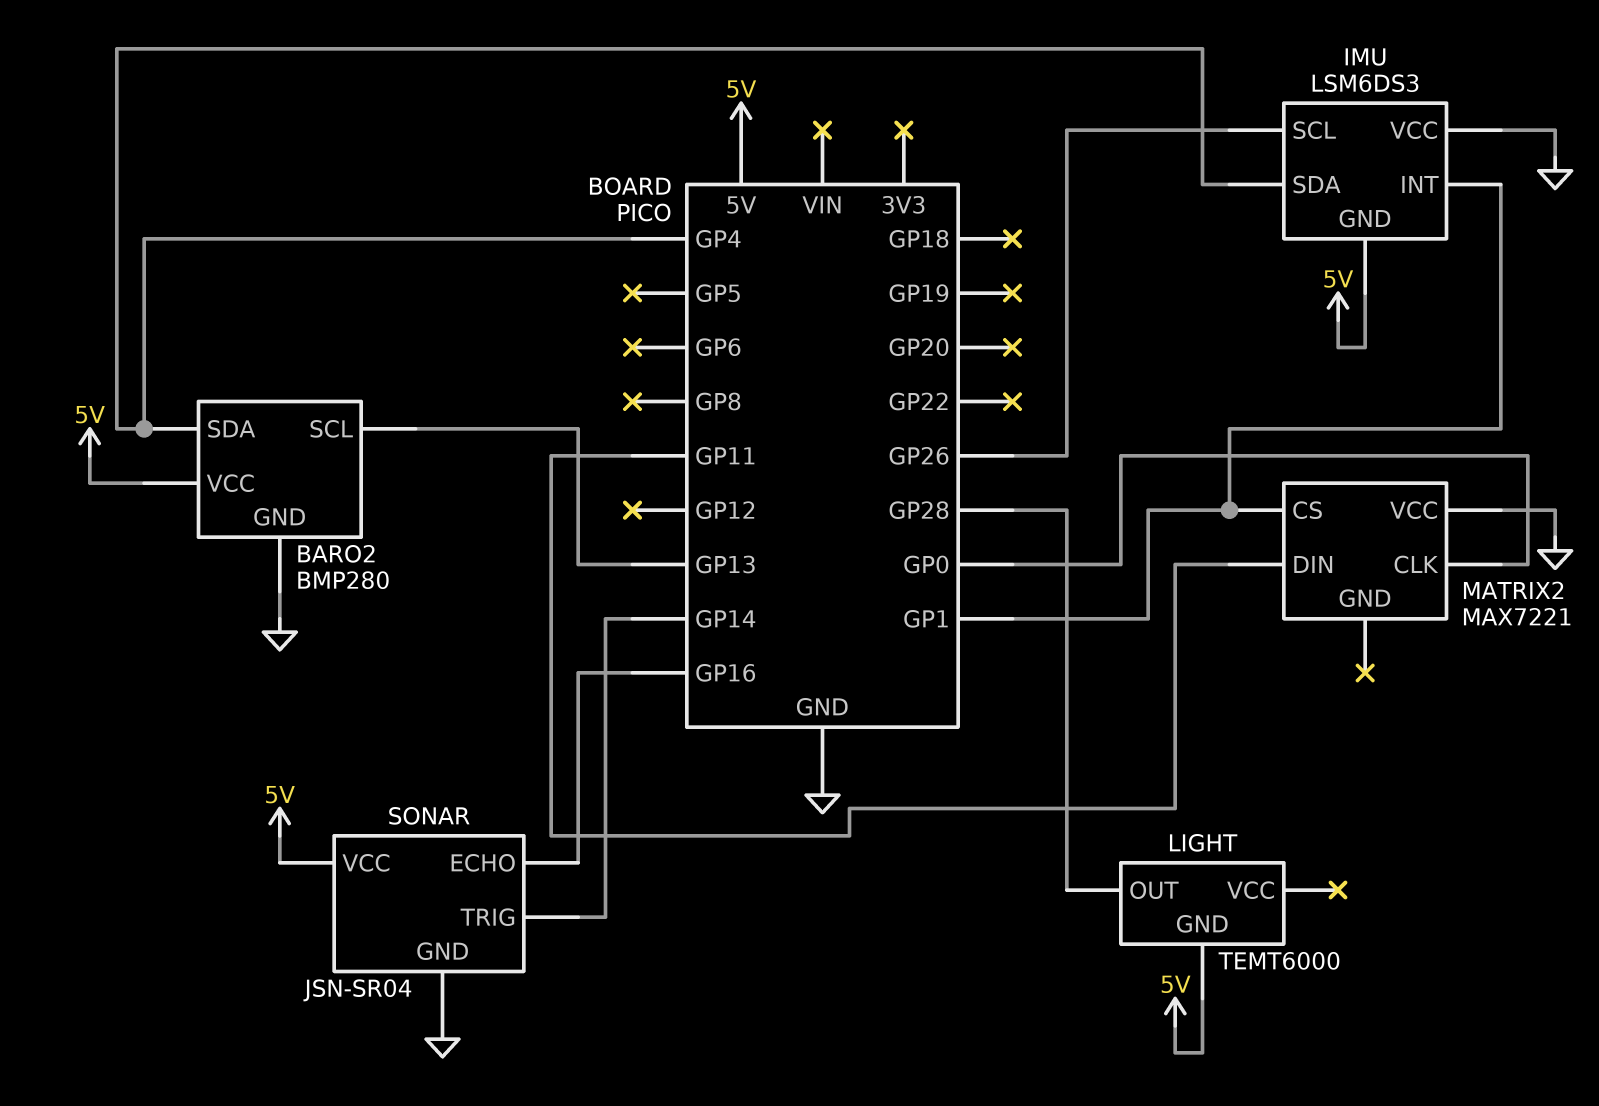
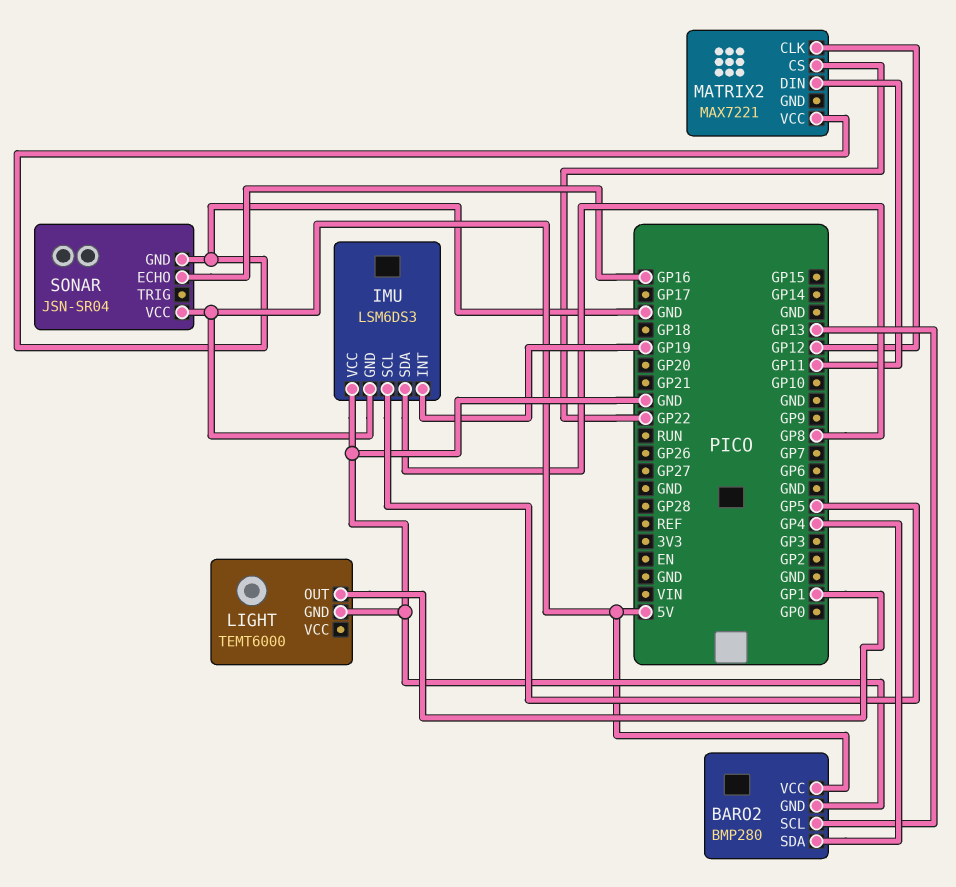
IMU pin INT: GP1 -> GP19
IMU pin SCL: GP26 -> GP5
IMU pin SDA: GP4 -> GP8
LIGHT pin GND: 5V -> GND
LIGHT pin OUT: GP28 -> GP1
MATRIX2 pin CLK: GP0 -> GP12
MATRIX2 pin CS: GP1 -> GP22
SONAR pin TRIG: GP14 -> none

